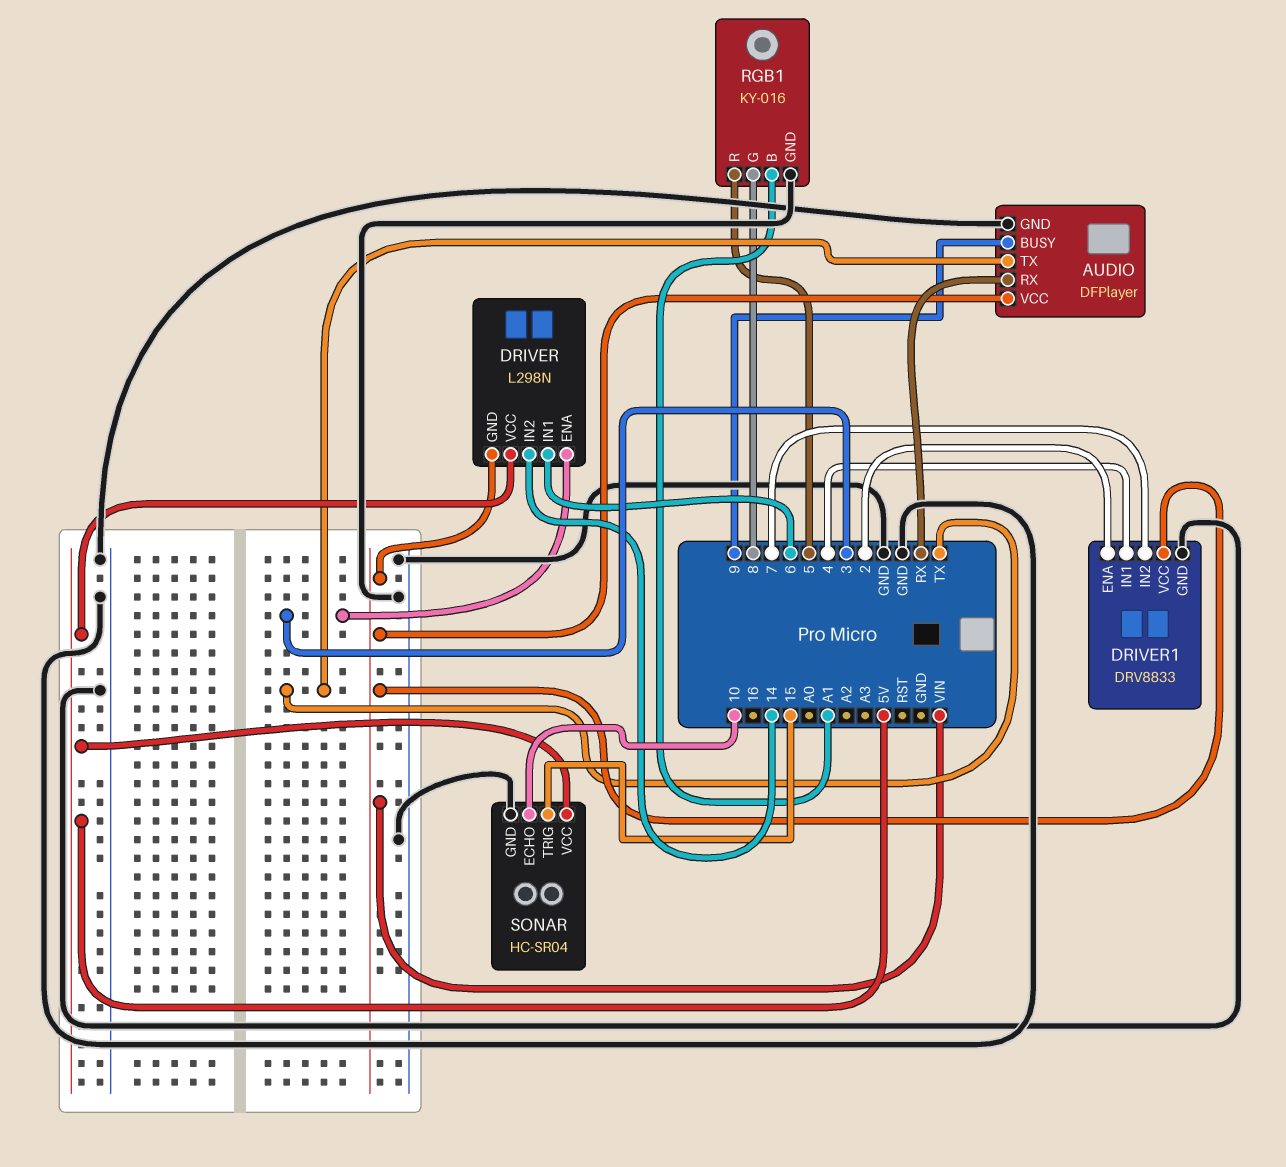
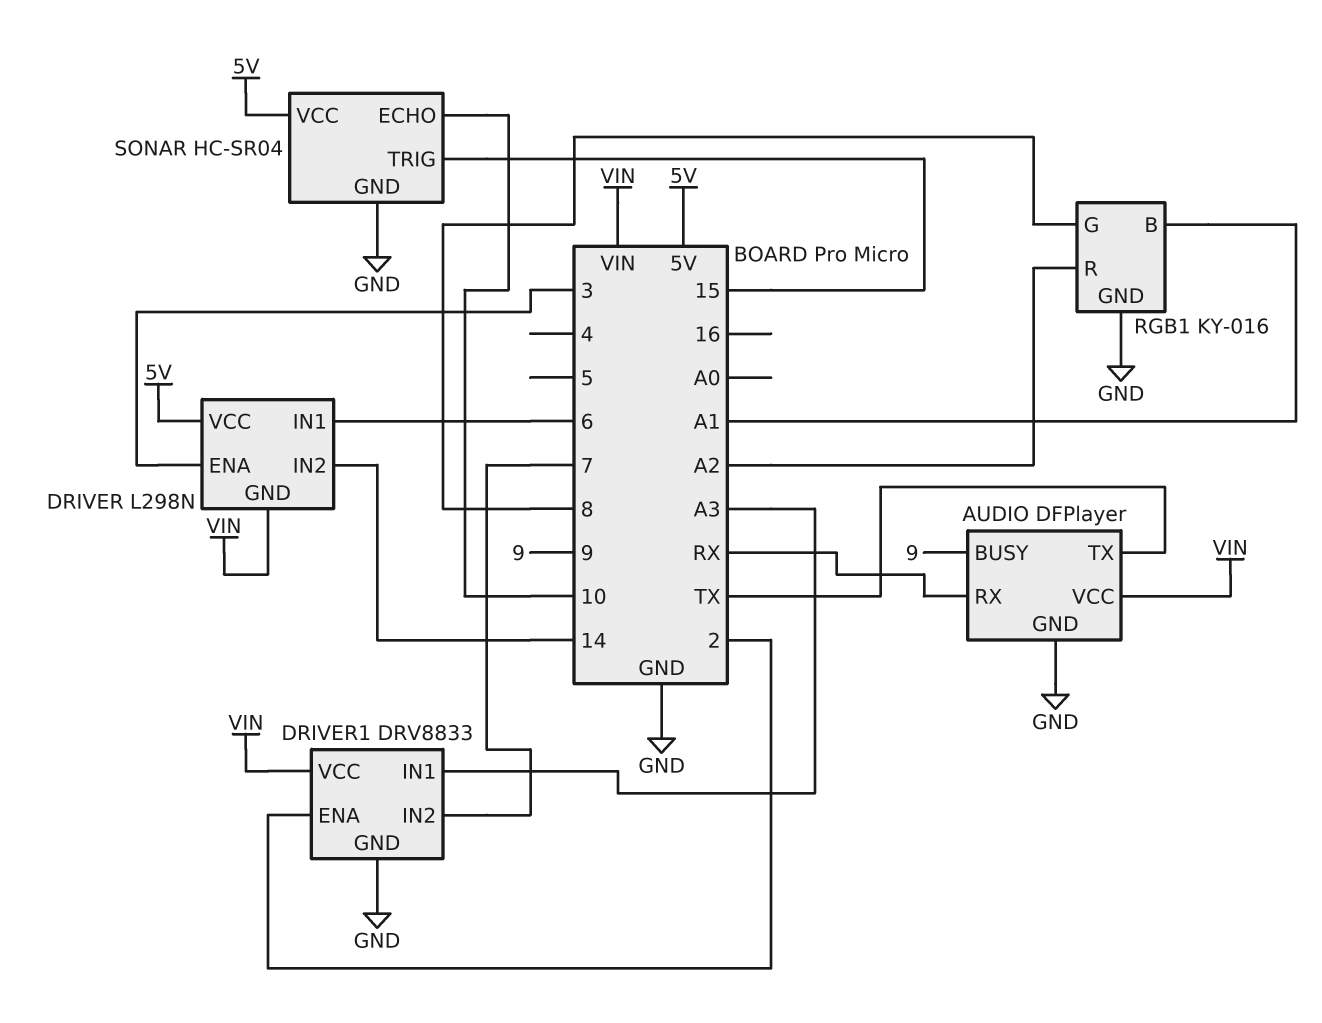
DRIVER1 pin IN1: 4 -> A3
RGB1 pin R: 5 -> A2

